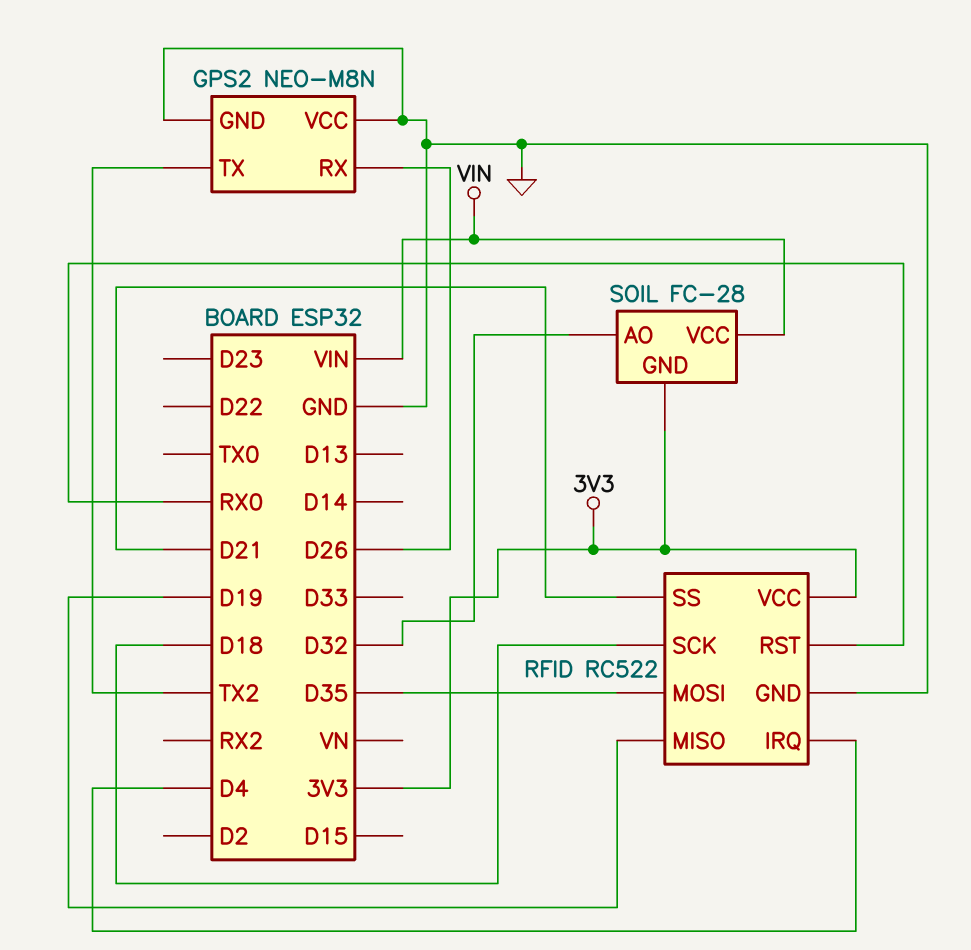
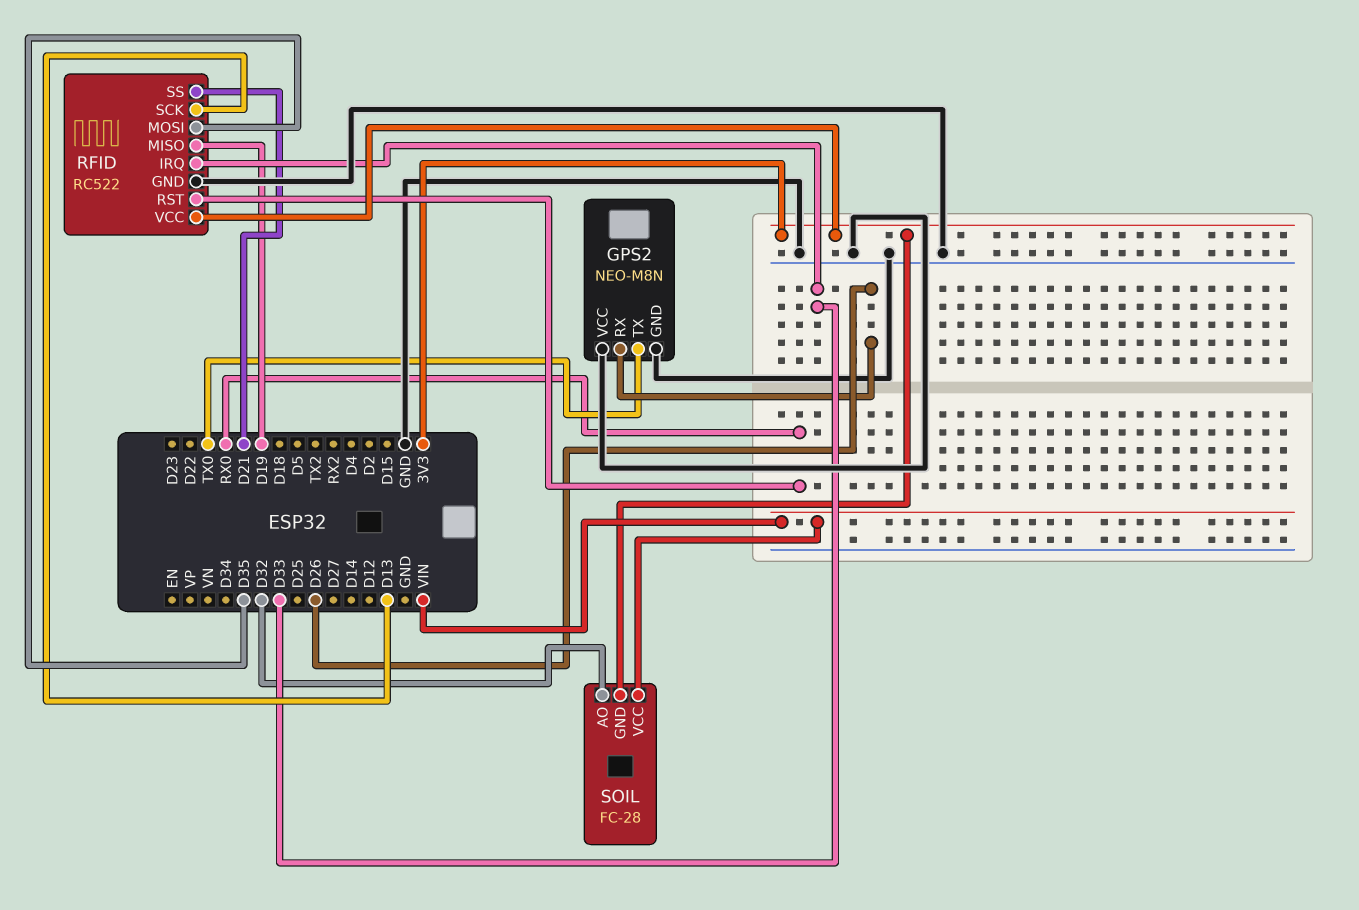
GPS2 pin TX: TX2 -> TX0
RFID pin IRQ: D4 -> D33
RFID pin SCK: D18 -> D13

